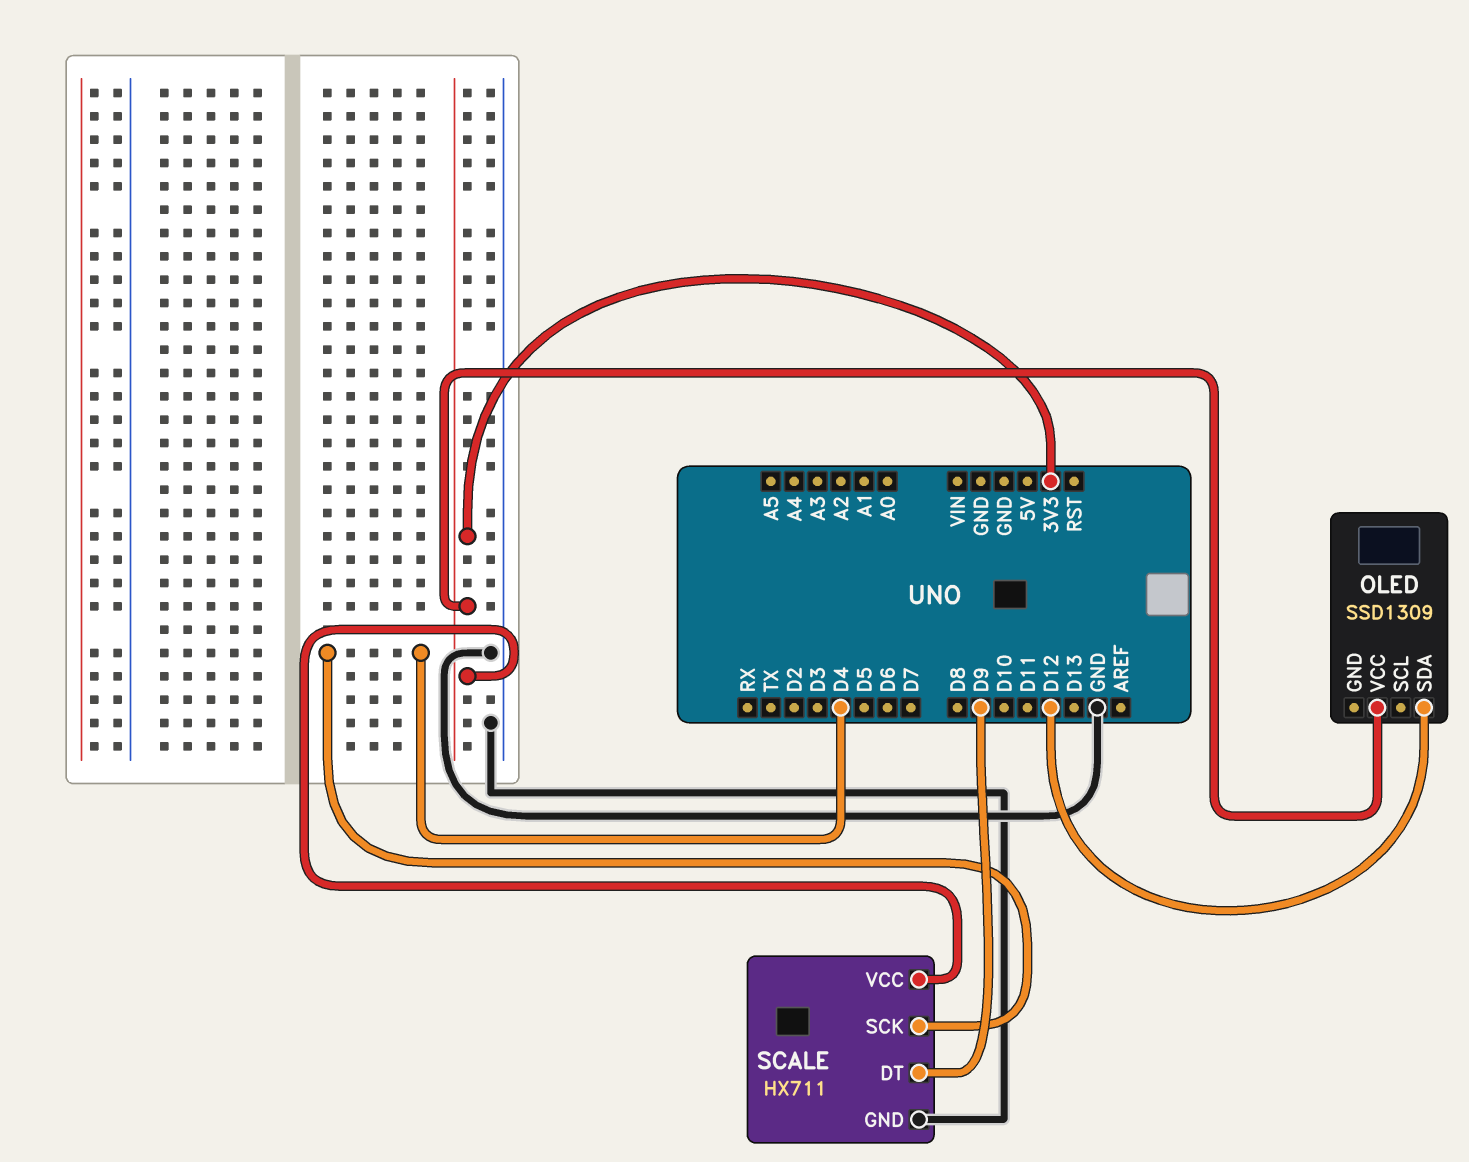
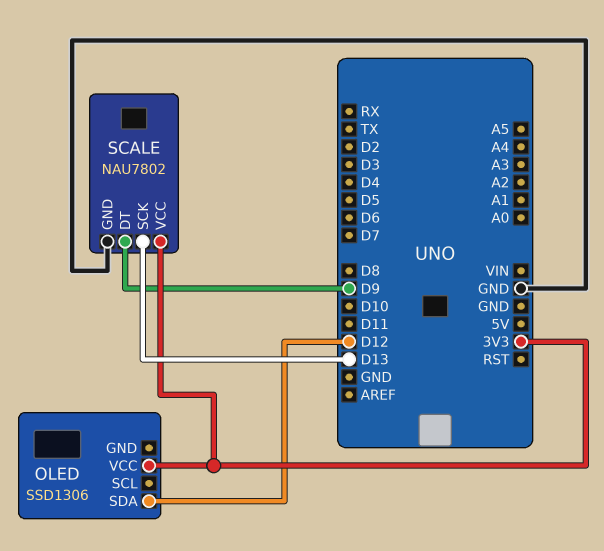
OLED: SSD1309 -> SSD1306
SCALE: HX711 -> NAU7802
SCALE pin SCK: D4 -> D13

